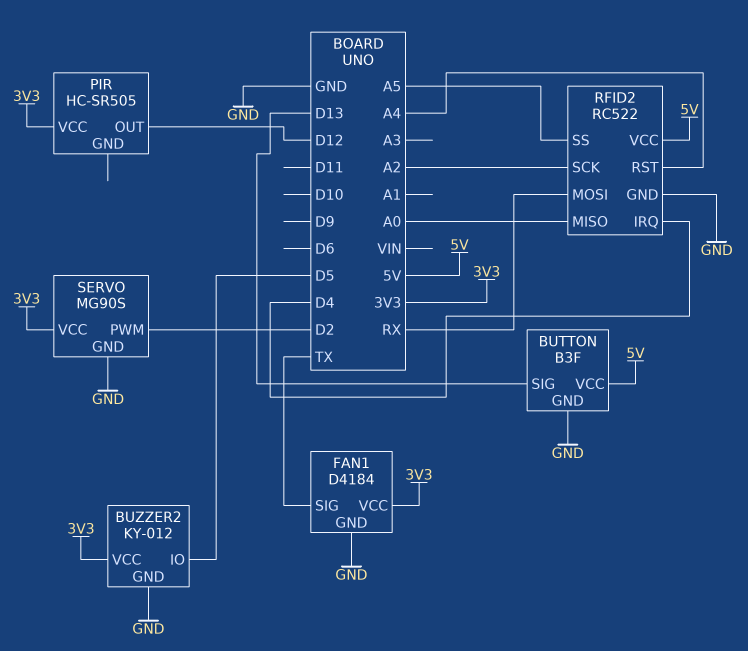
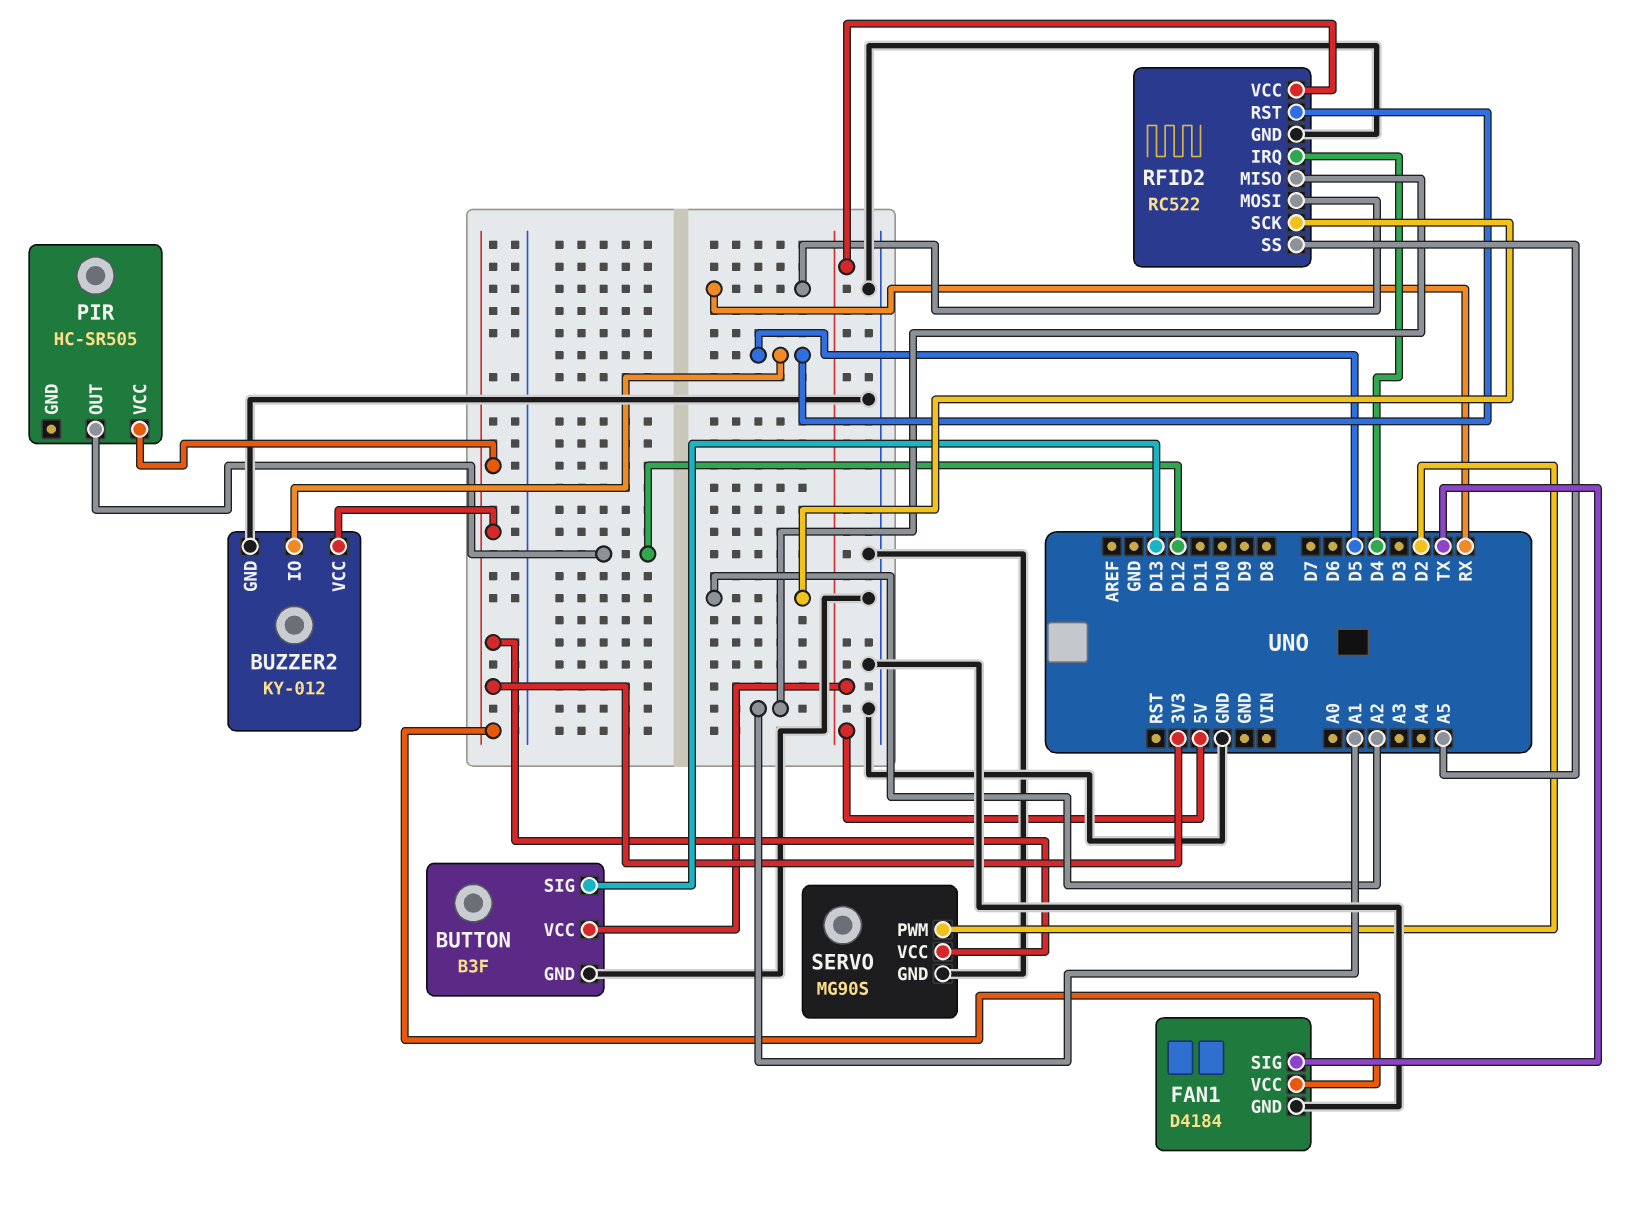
RFID2 pin MISO: A0 -> A1
RFID2 pin RST: A4 -> D5

